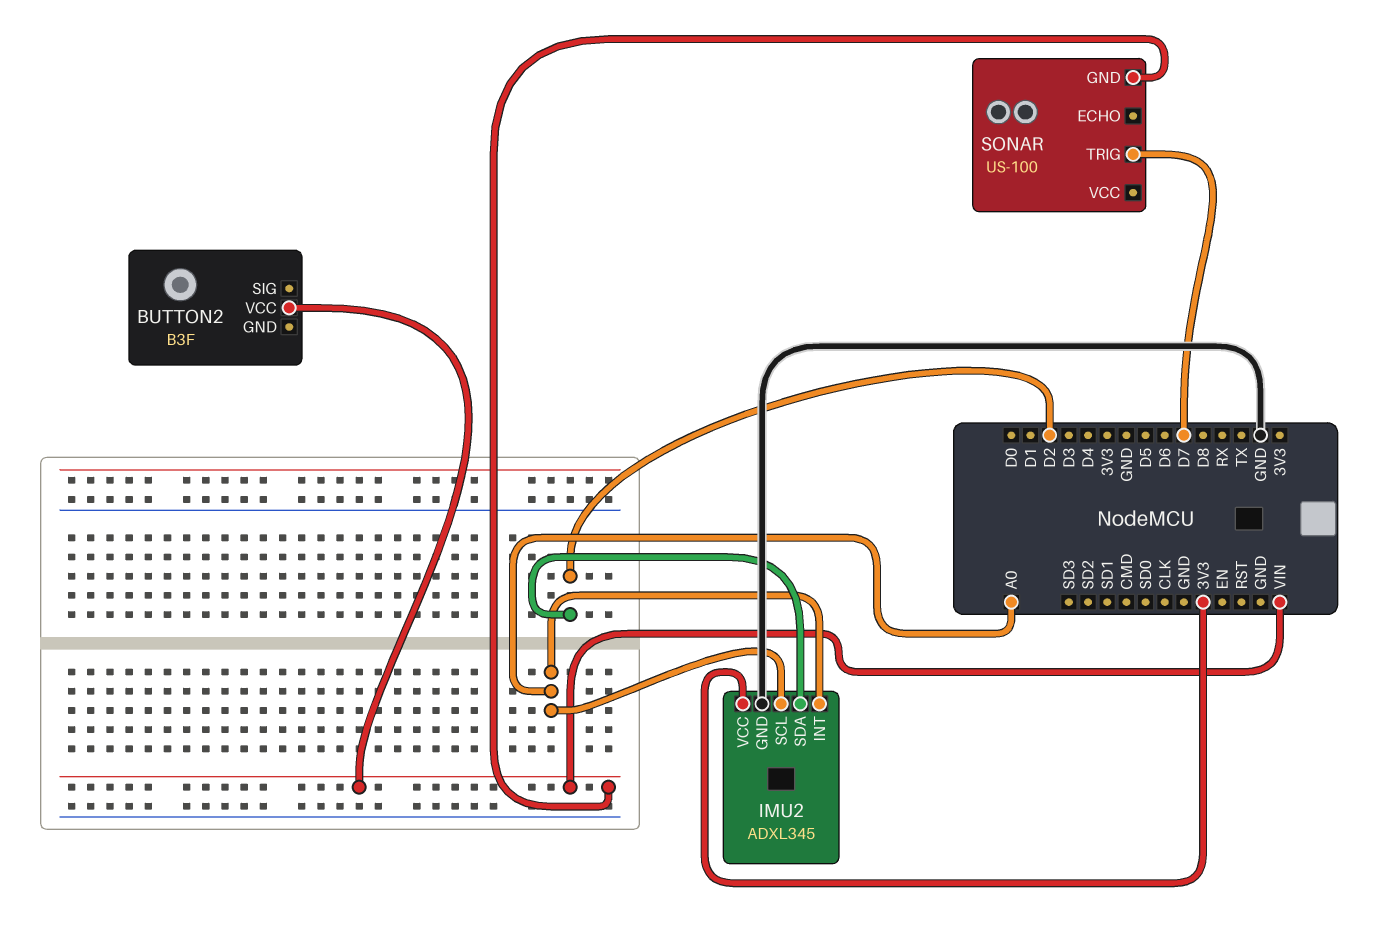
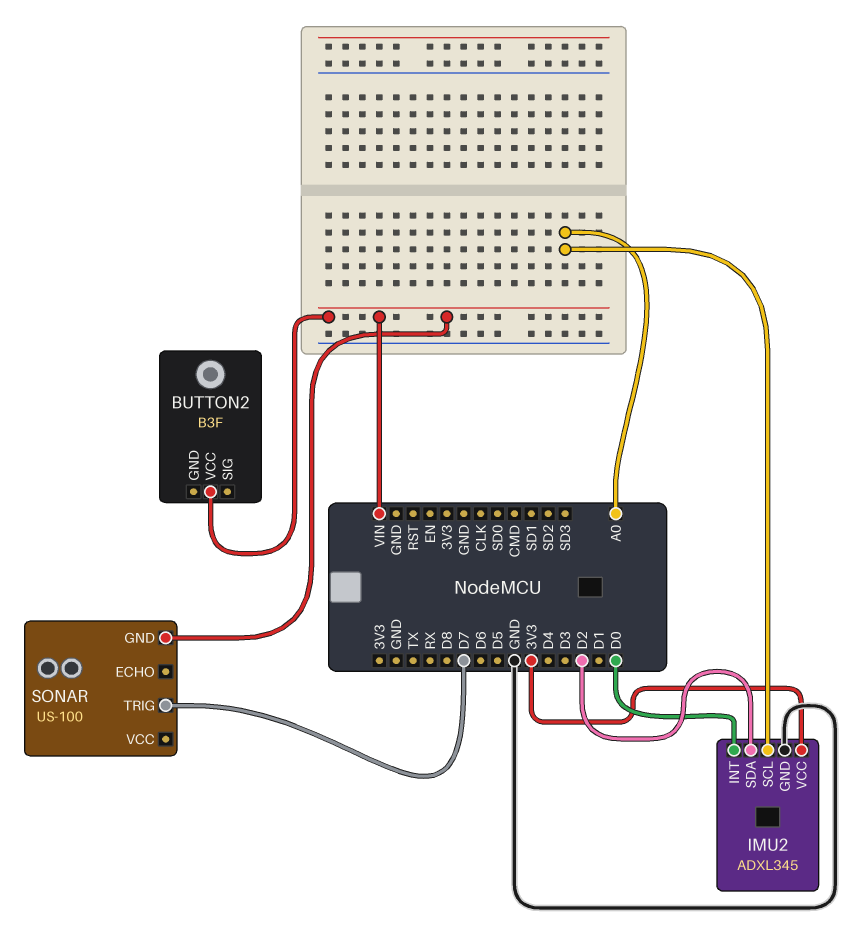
IMU2 pin INT: A0 -> D0

